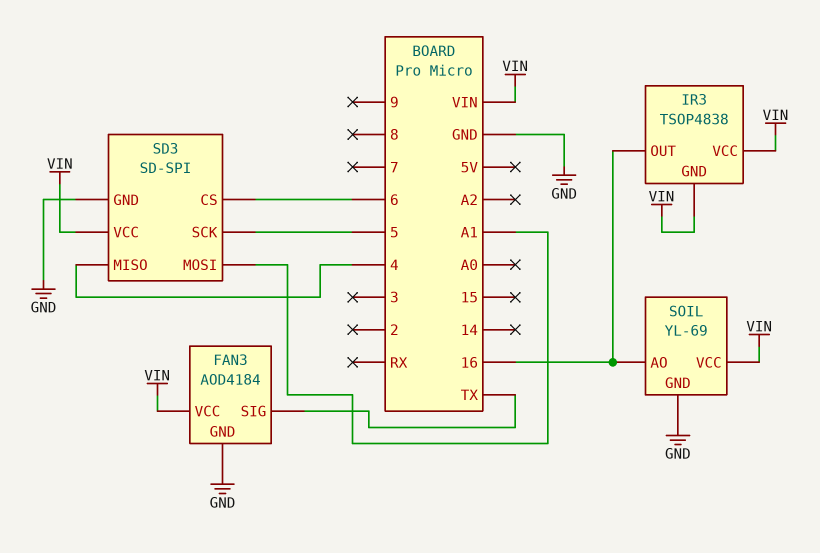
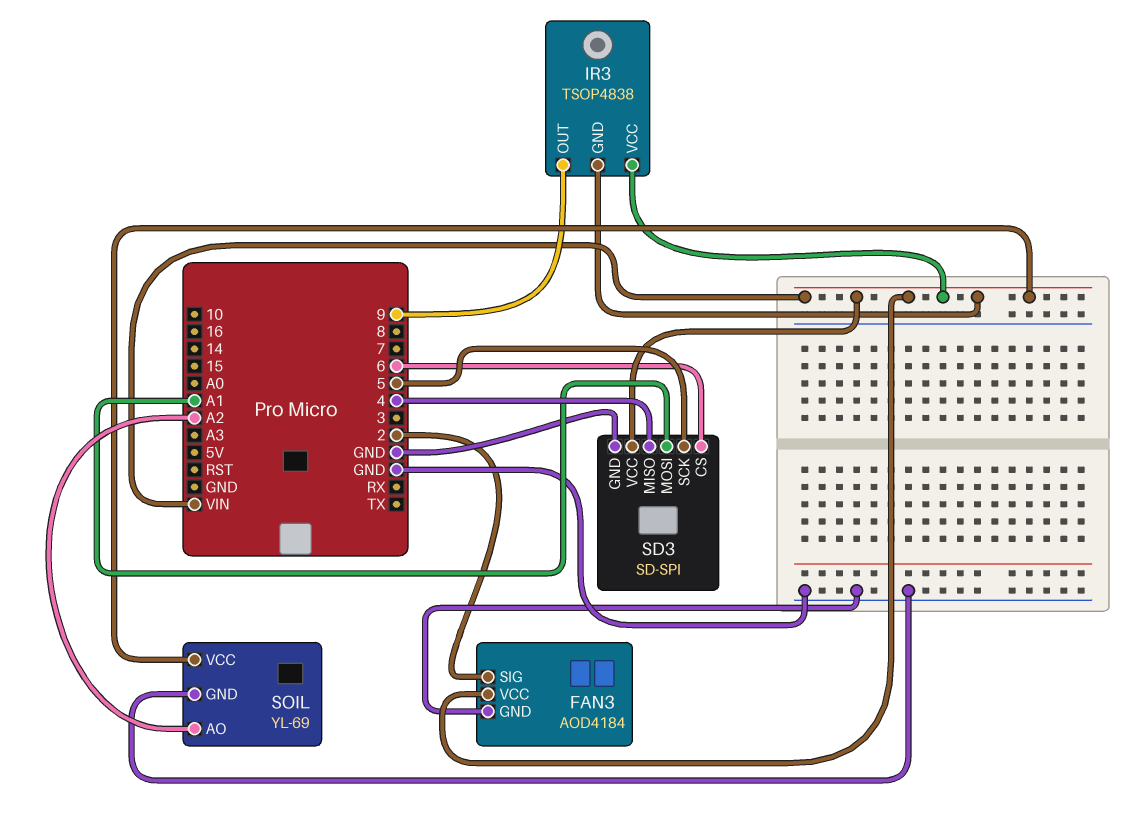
FAN3 pin SIG: TX -> 2
IR3 pin OUT: 16 -> 9
SOIL pin AO: 16 -> A2

